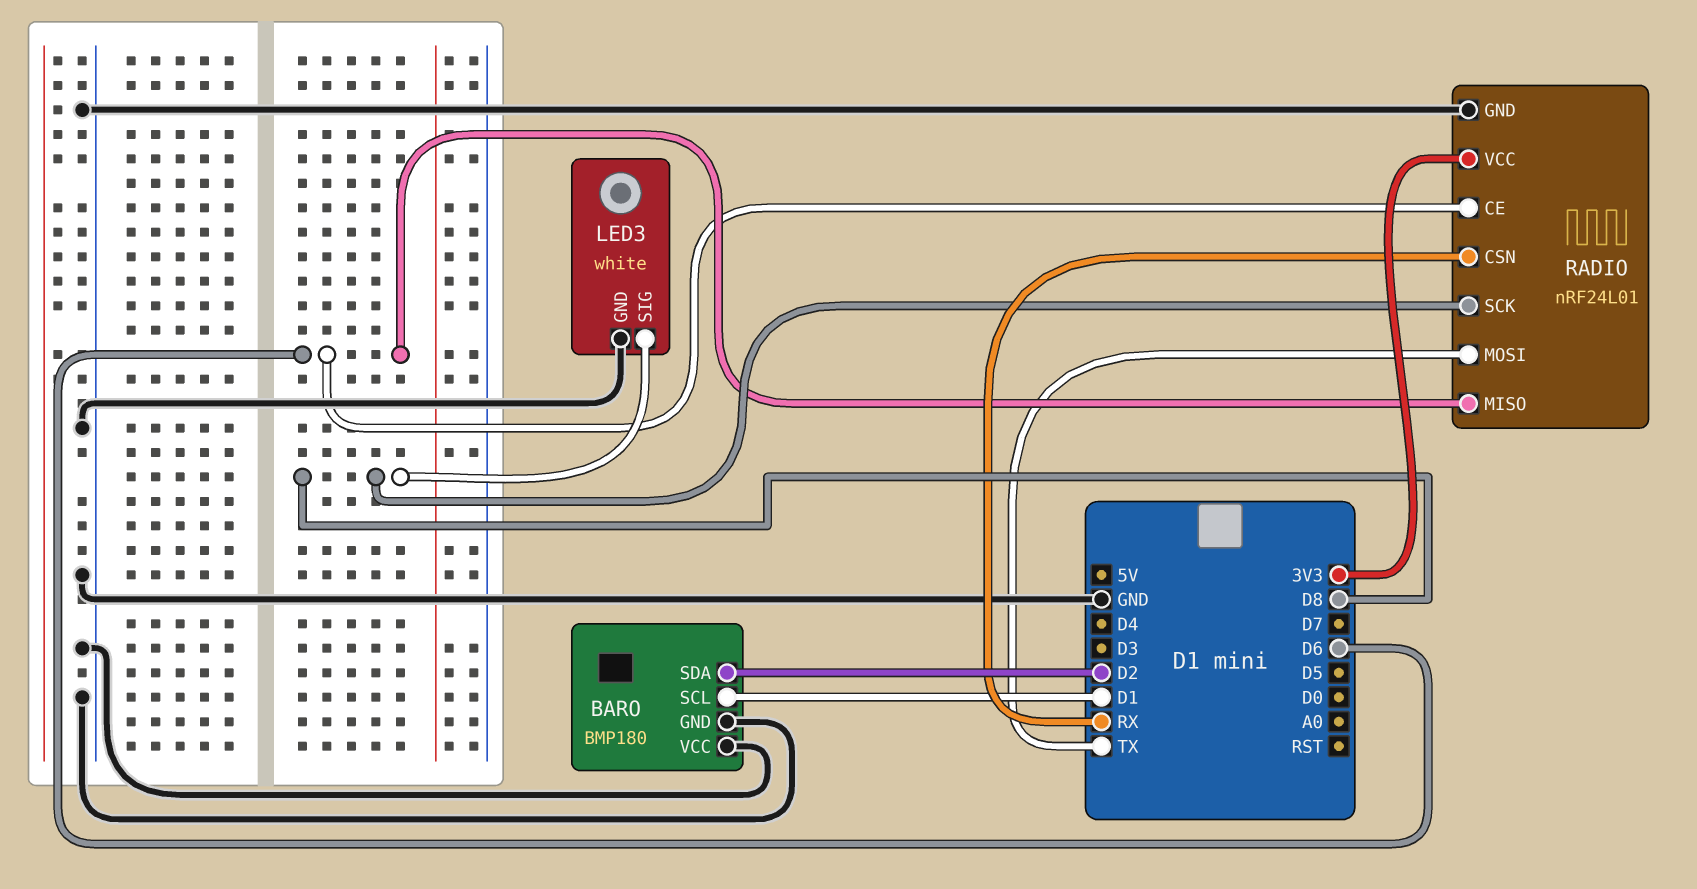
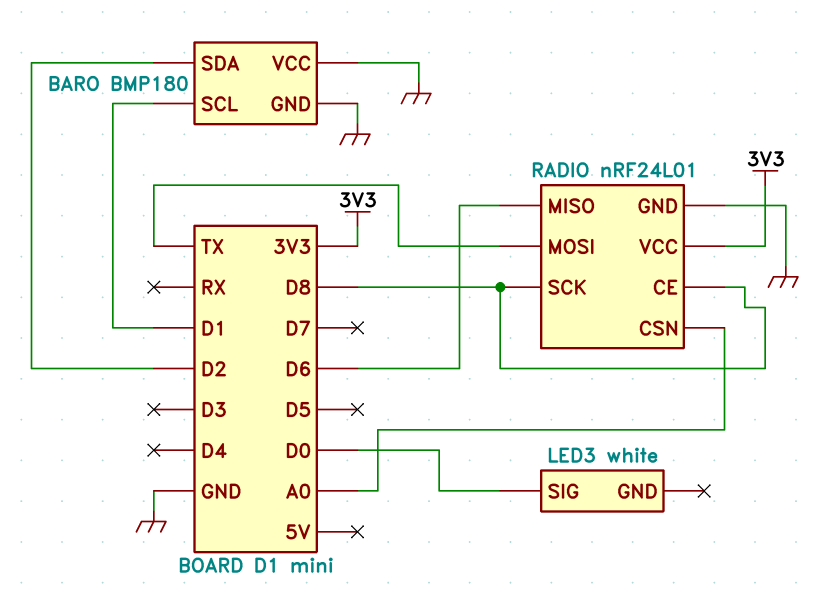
LED3 pin GND: GND -> none
LED3 pin SIG: D8 -> D0
RADIO pin CE: D6 -> D8
RADIO pin CSN: RX -> A0

